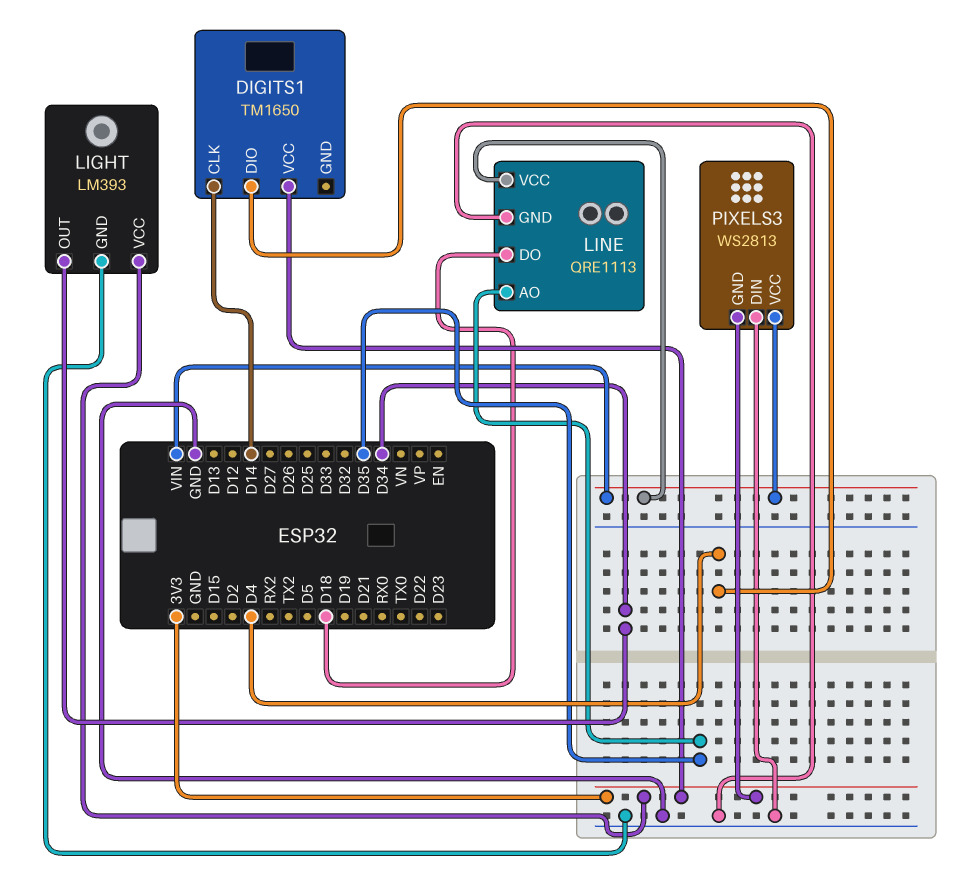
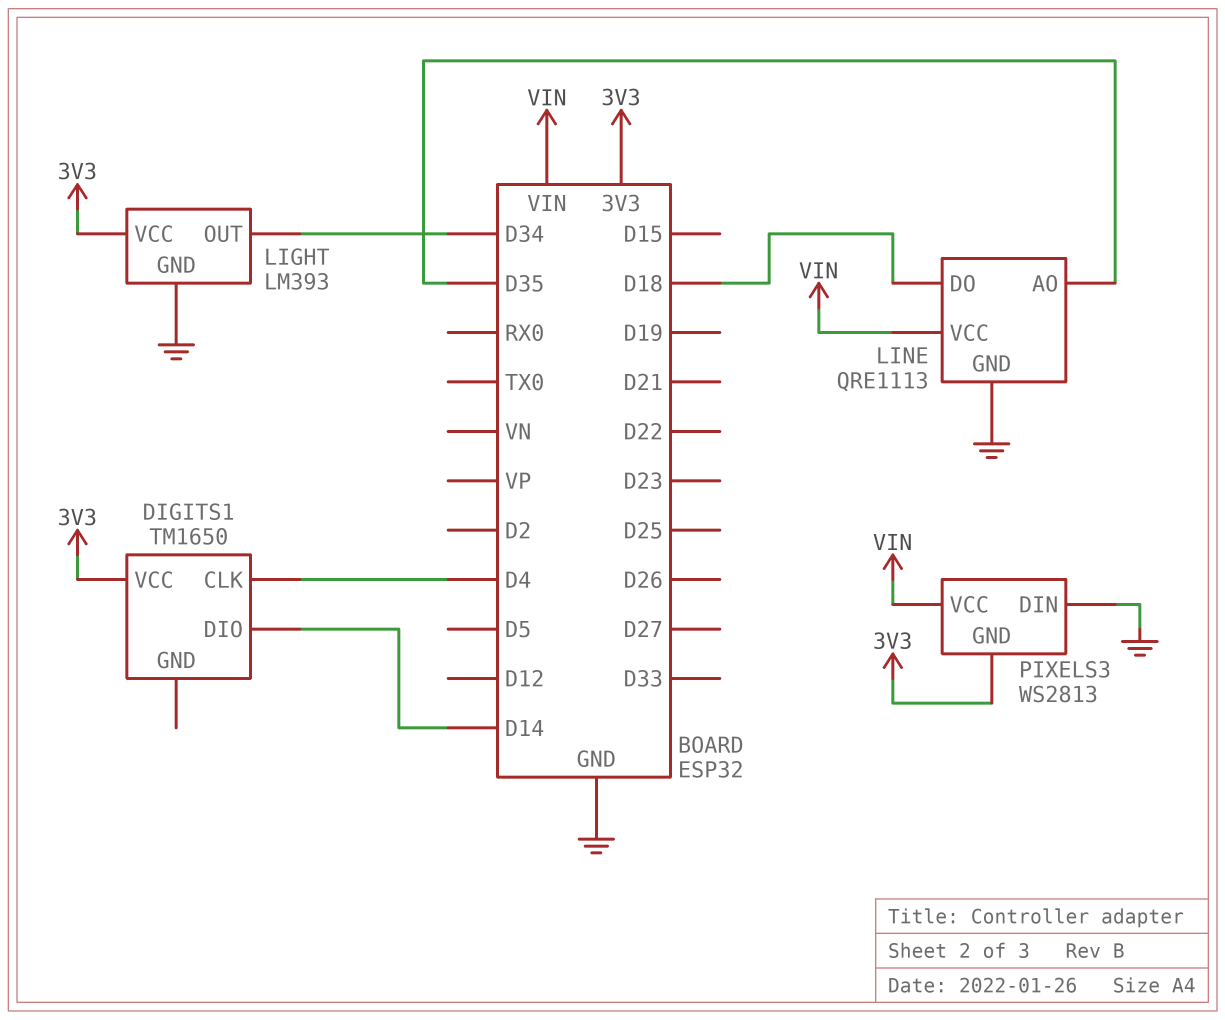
DIGITS1 pin CLK: D14 -> D4
DIGITS1 pin DIO: D4 -> D14

